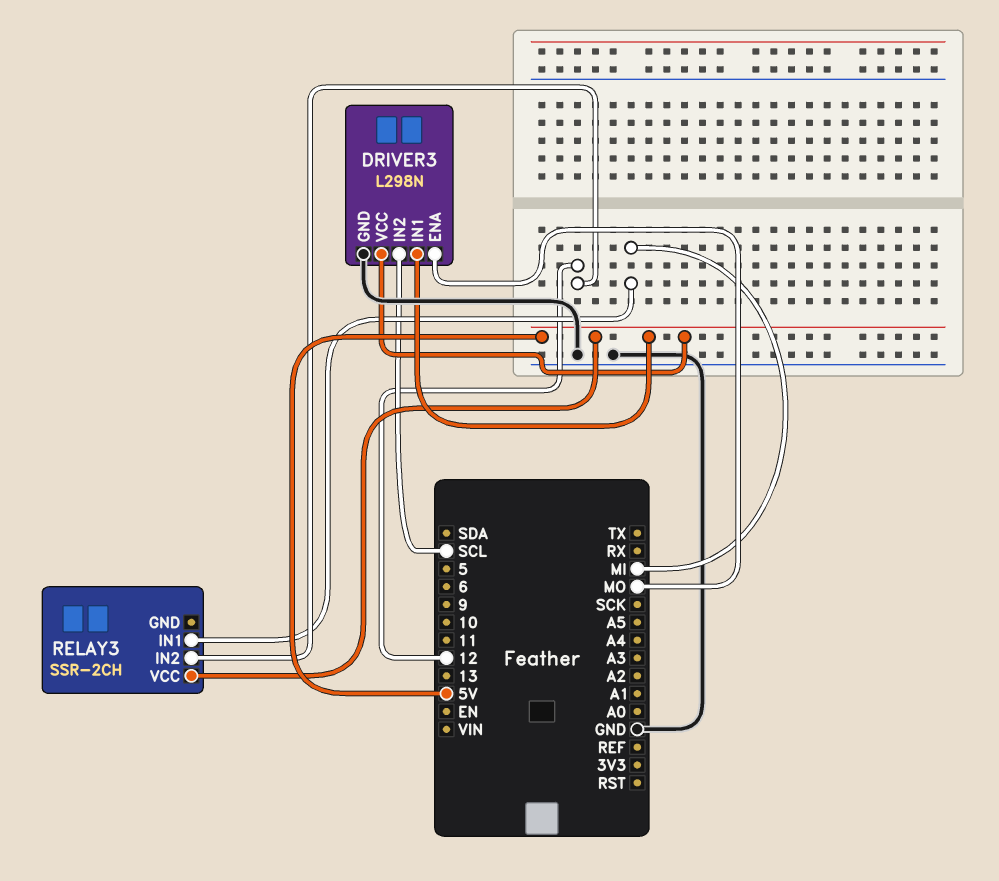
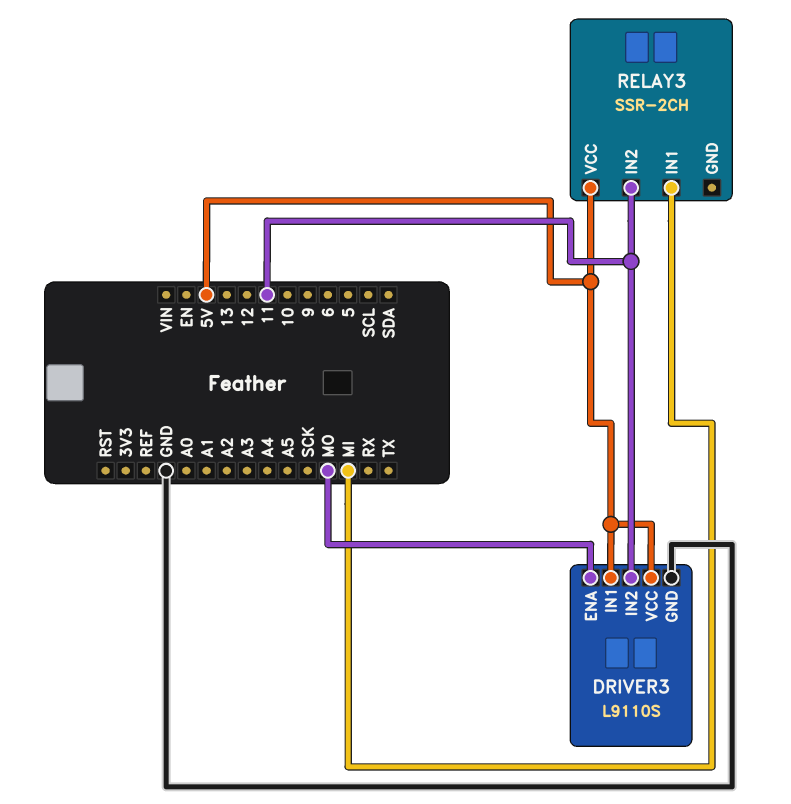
DRIVER3: L298N -> L9110S
DRIVER3 pin IN2: SCL -> 11
RELAY3 pin IN2: 12 -> 11

